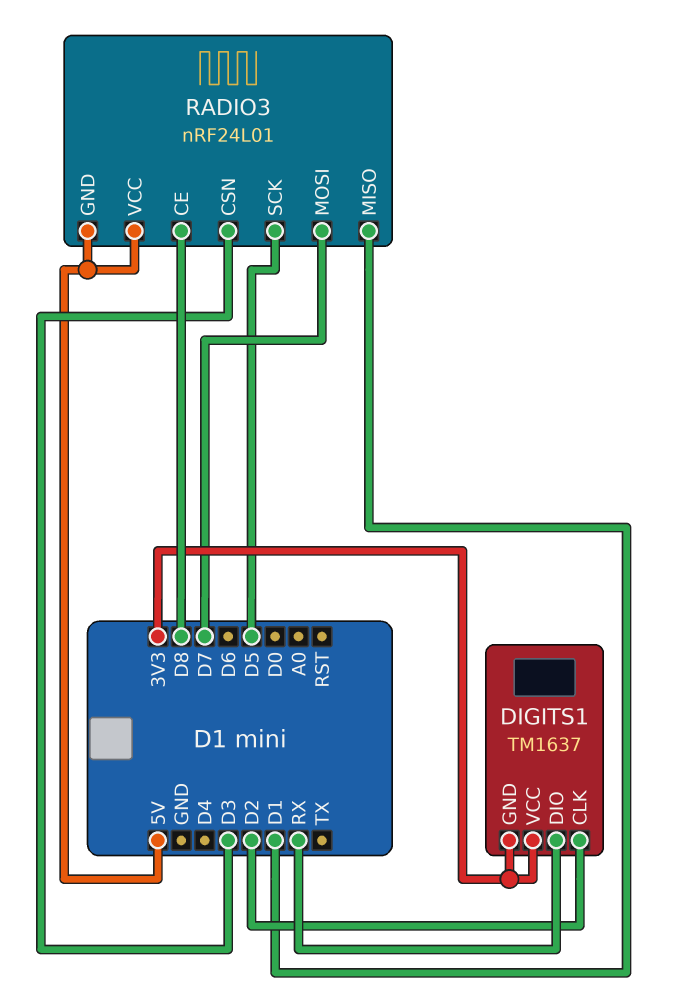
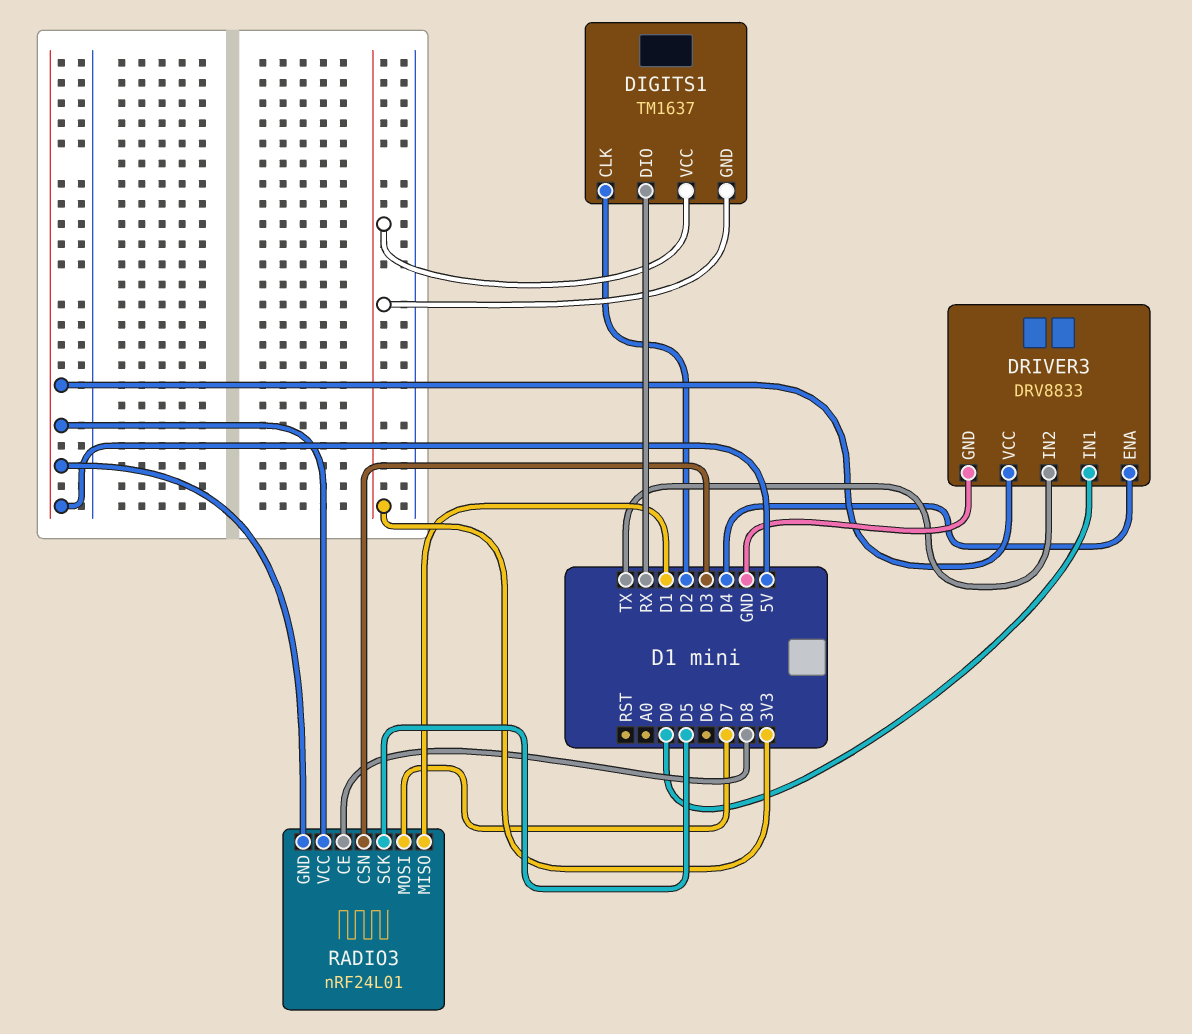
DRIVER3: none -> DRV8833
DRIVER3 pin ENA: none -> D4
DRIVER3 pin GND: none -> GND
DRIVER3 pin IN1: none -> D0
DRIVER3 pin IN2: none -> TX
DRIVER3 pin VCC: none -> 5V

